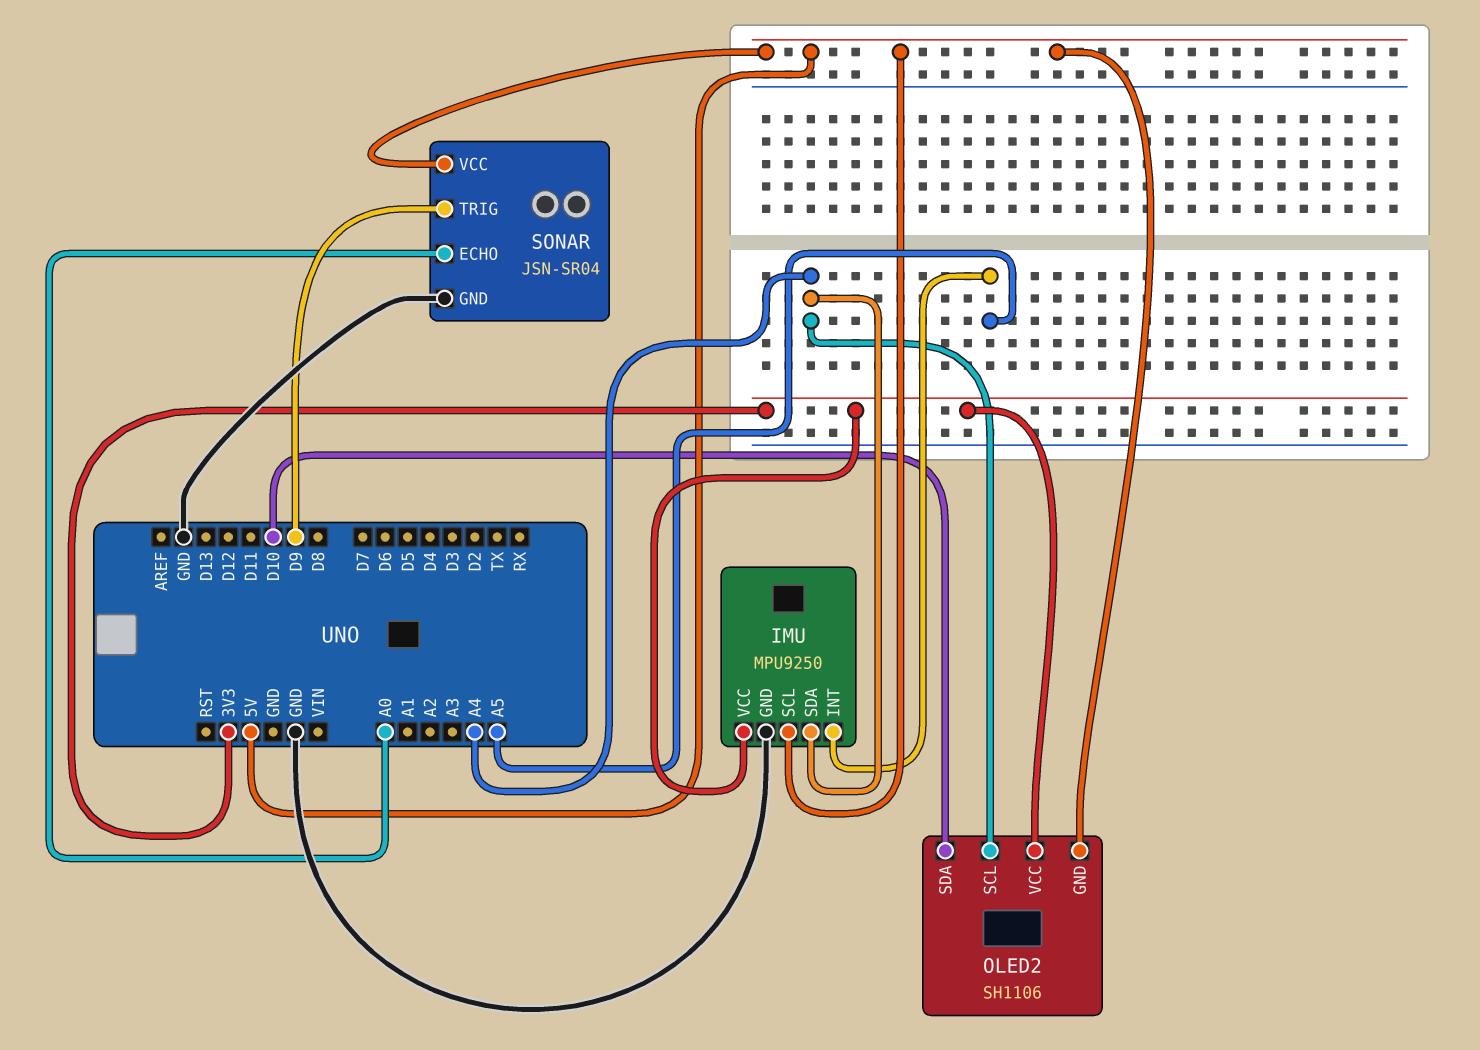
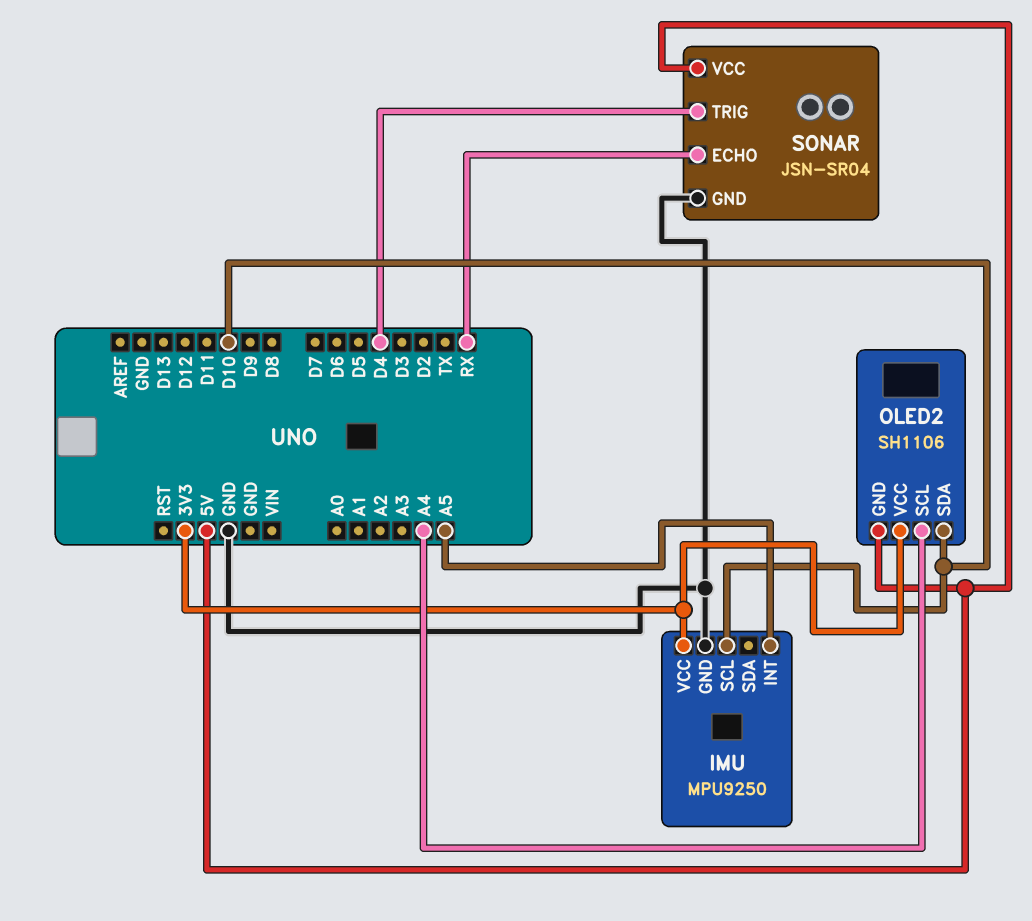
IMU pin SCL: 5V -> D10
IMU pin SDA: A4 -> none
SONAR pin ECHO: A0 -> RX
SONAR pin TRIG: D9 -> D4

